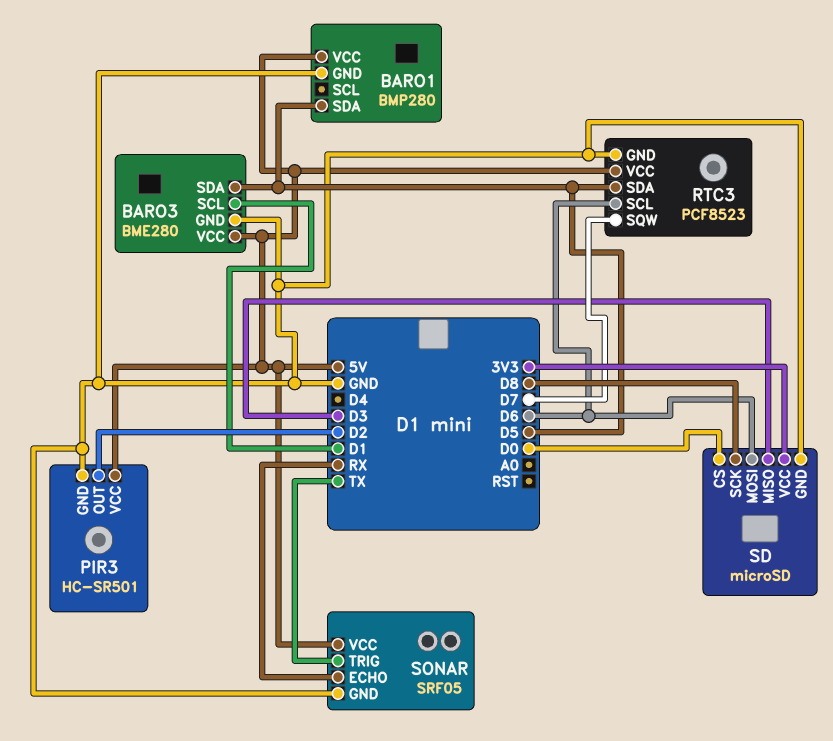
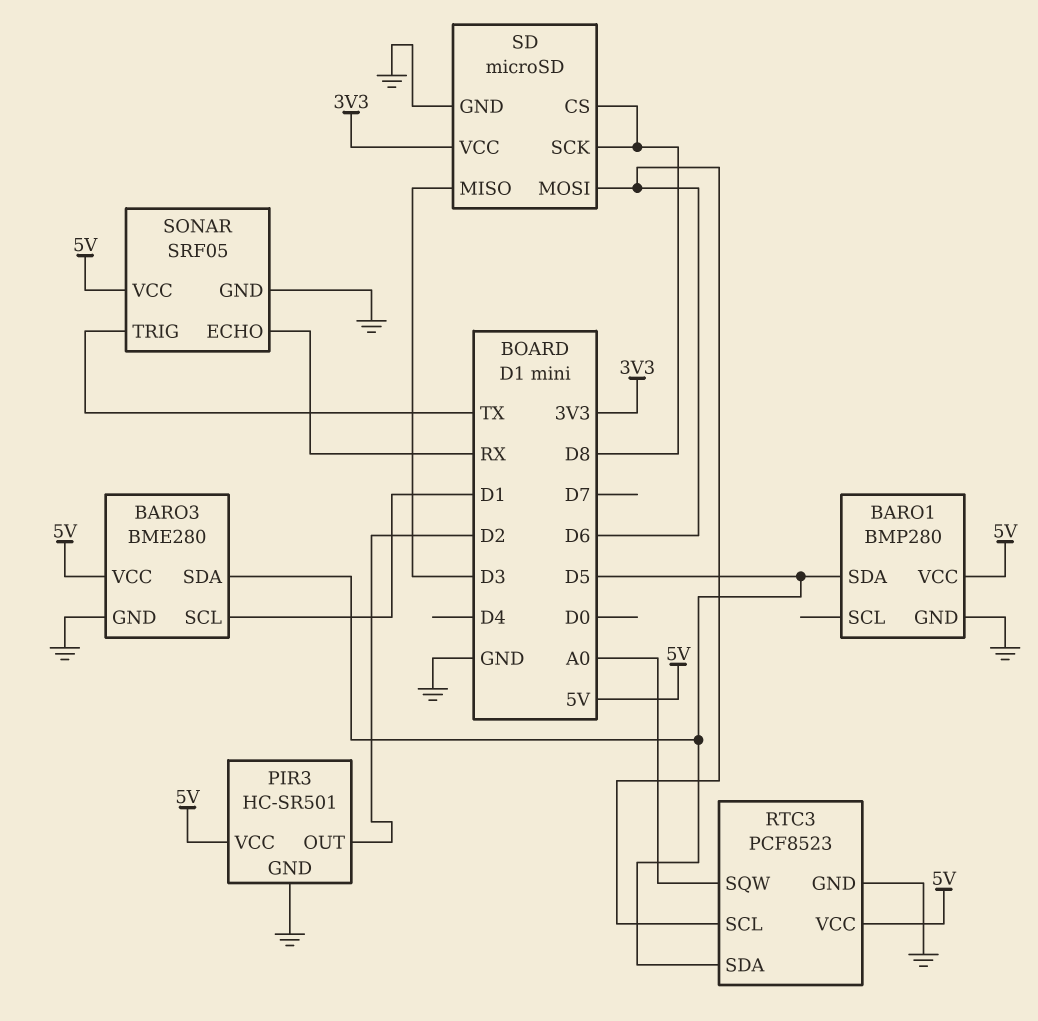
RTC3 pin SQW: D7 -> A0
SD pin CS: D0 -> D8

